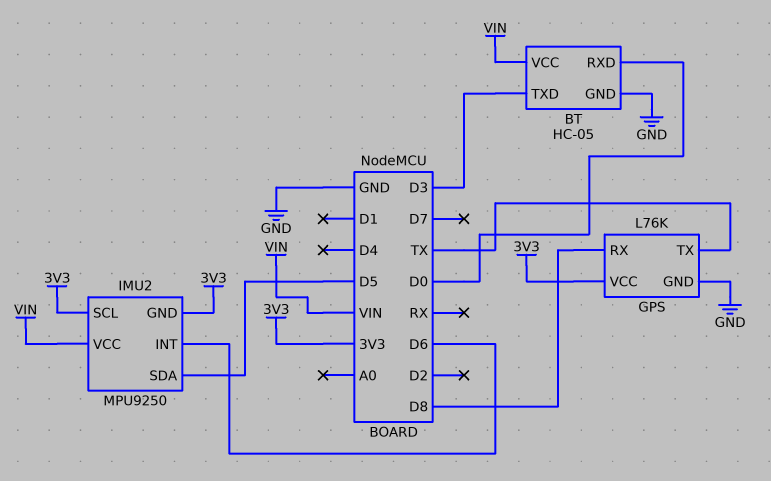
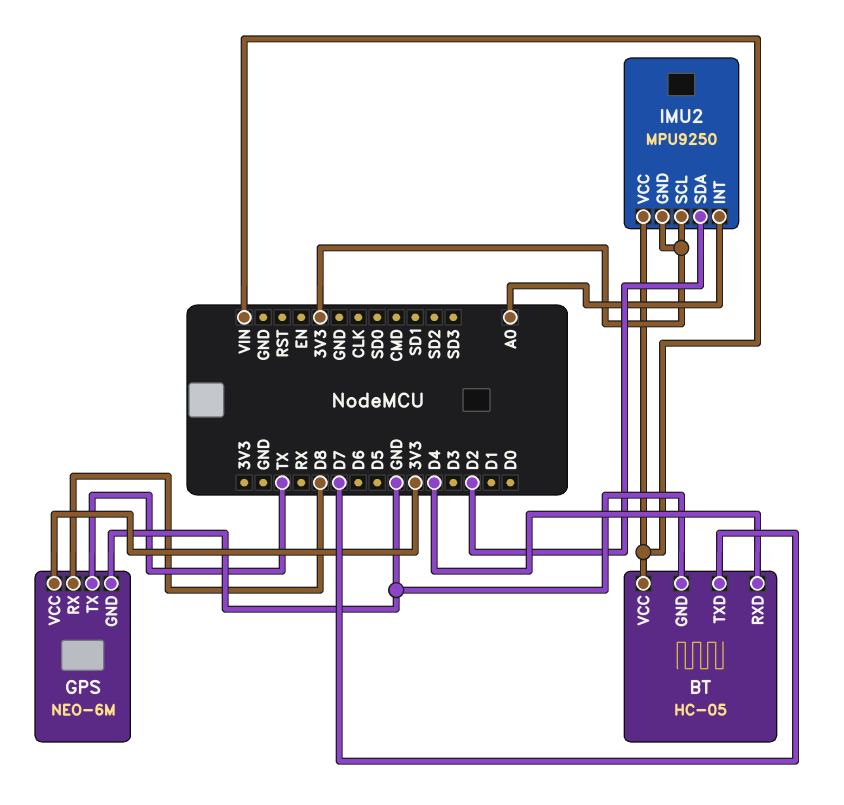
BT pin RXD: D0 -> D4
BT pin TXD: D3 -> D7
GPS: L76K -> NEO-6M
IMU2 pin INT: D6 -> A0
IMU2 pin SDA: D5 -> D2

